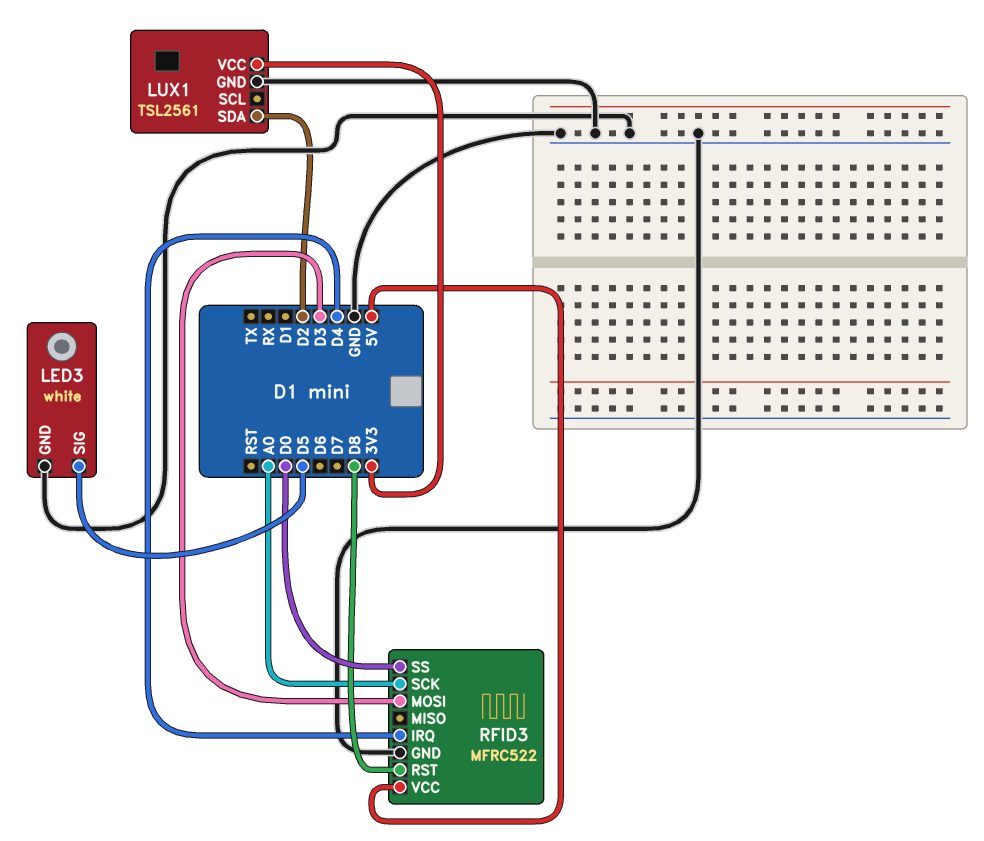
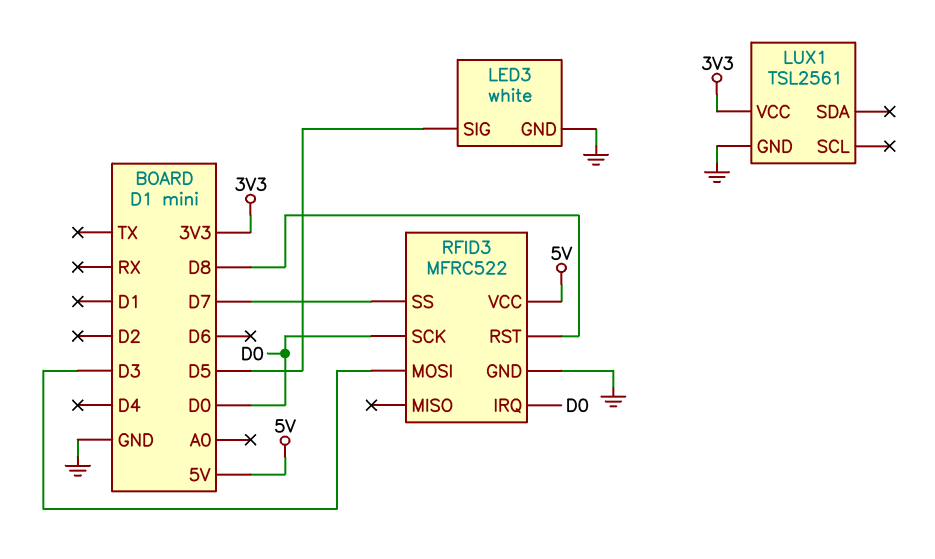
LUX1 pin SDA: D2 -> none
RFID3 pin IRQ: D4 -> D0
RFID3 pin SCK: A0 -> D0
RFID3 pin SS: D0 -> D7

